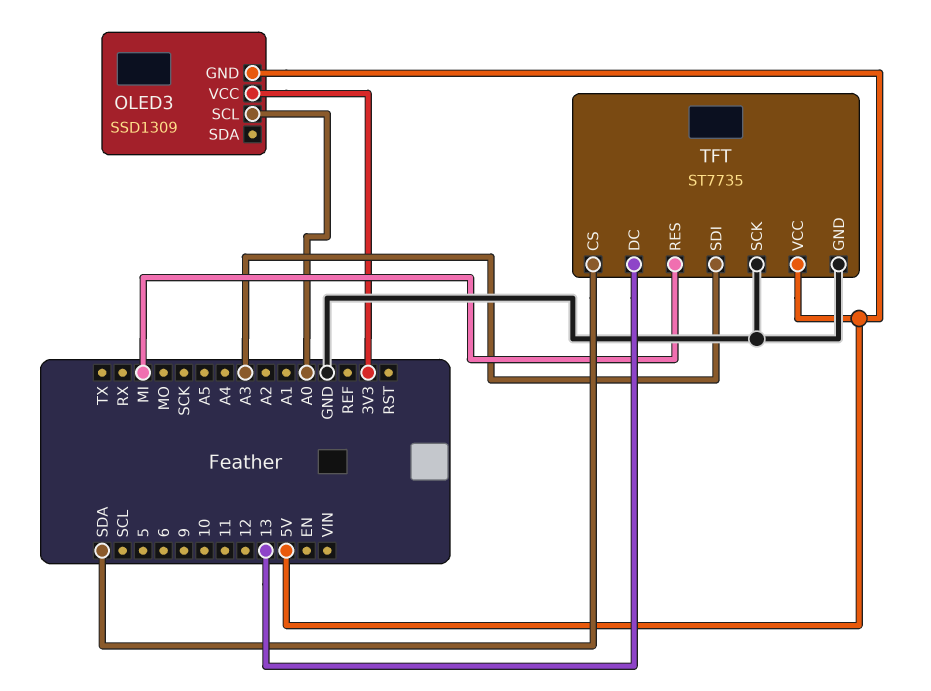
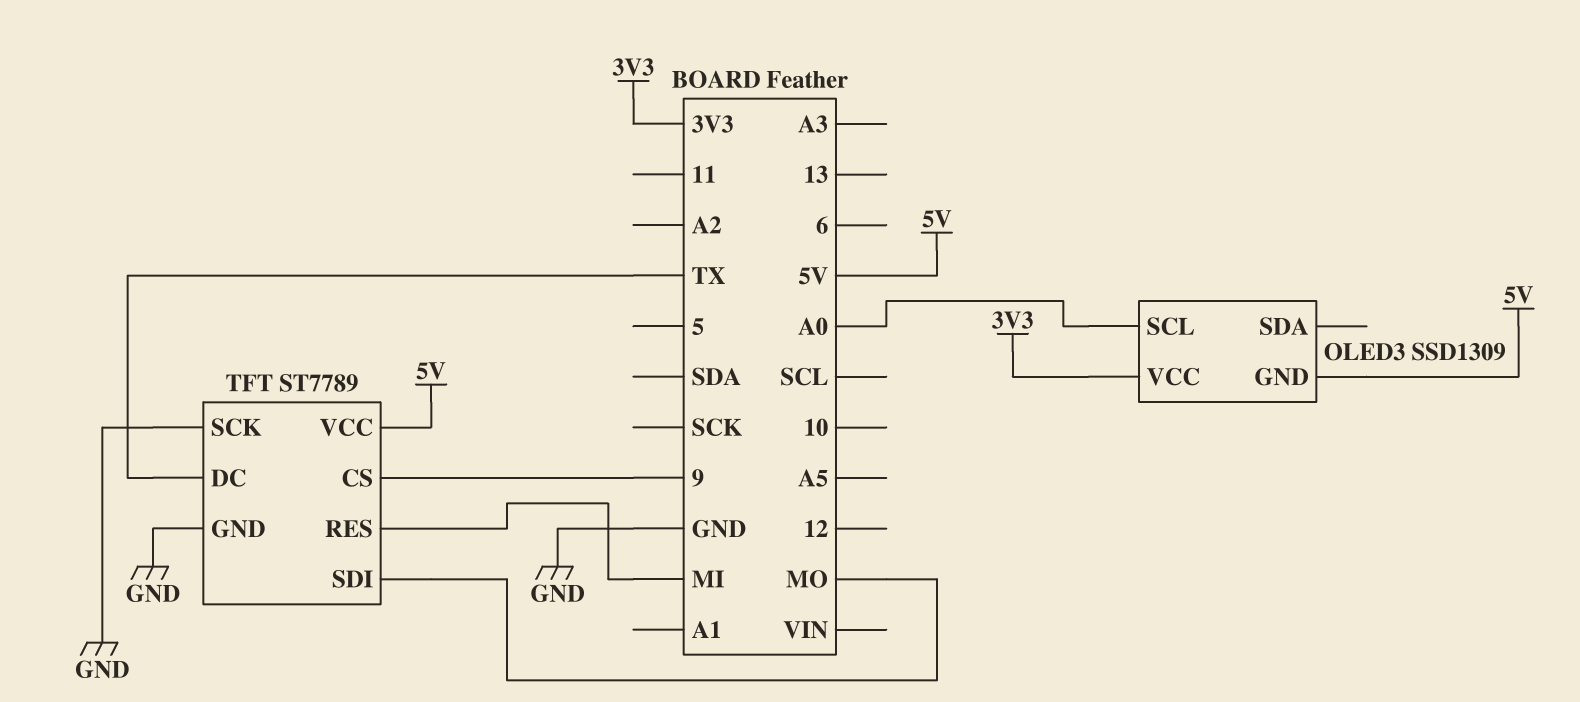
TFT: ST7735 -> ST7789
TFT pin CS: SDA -> 9
TFT pin DC: 13 -> TX
TFT pin SDI: A3 -> MO

